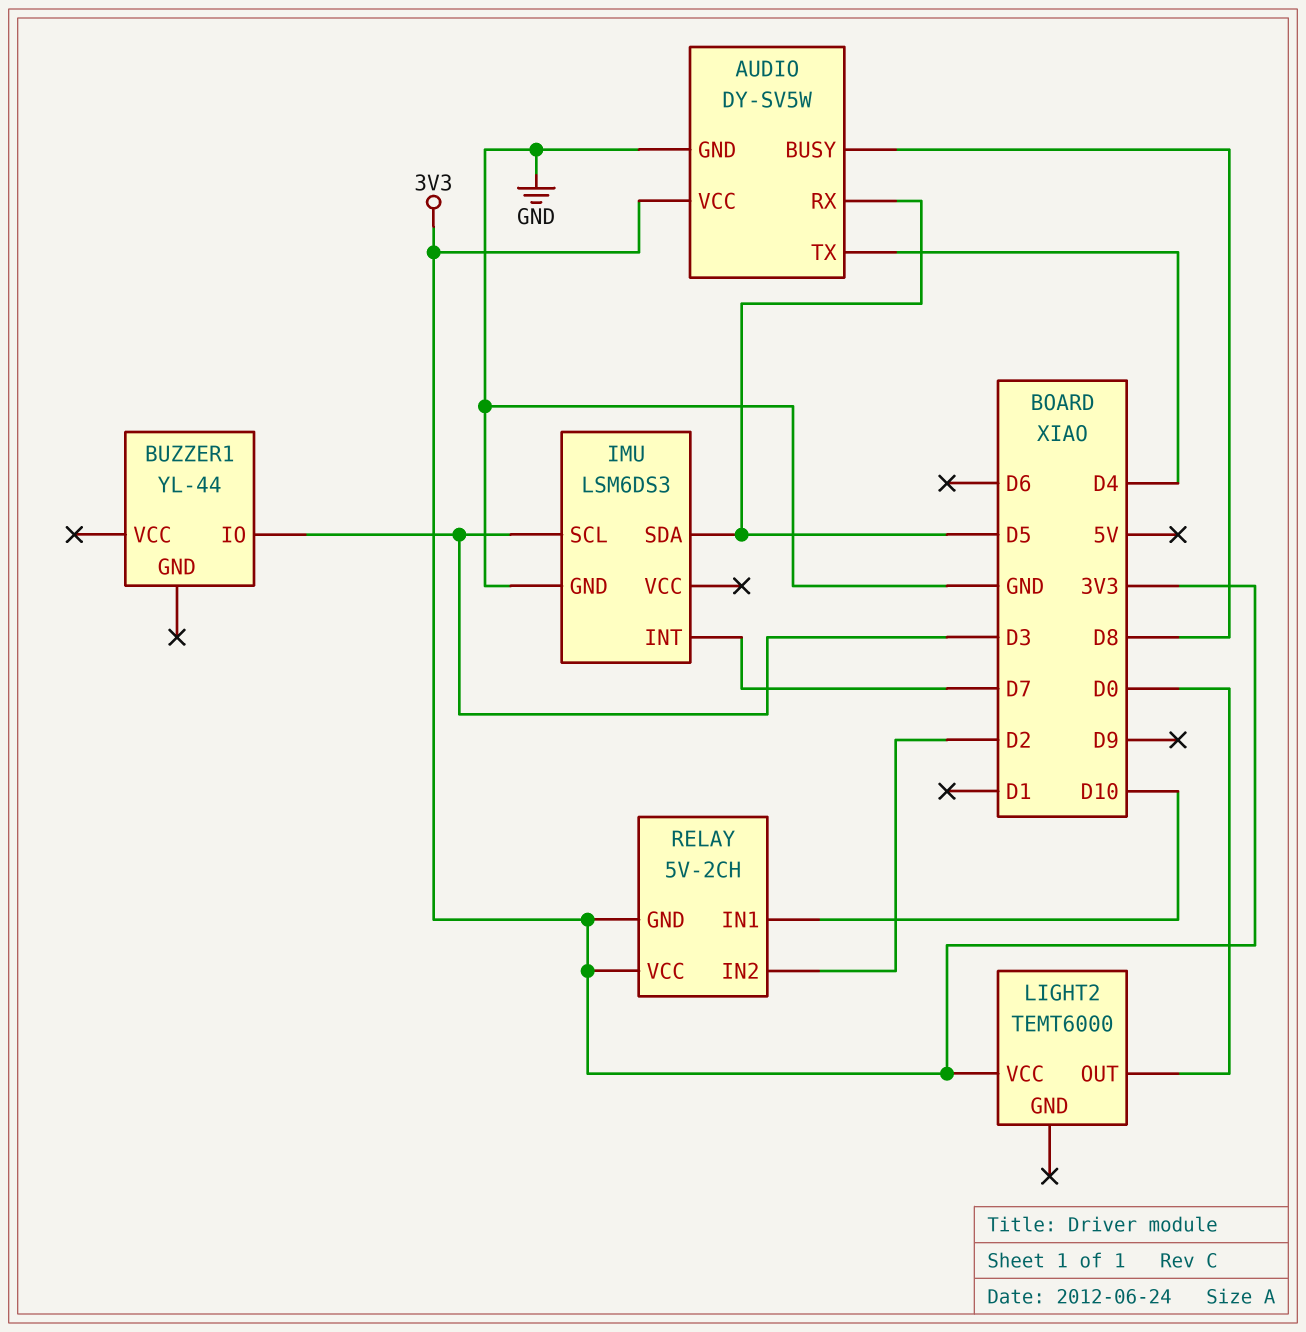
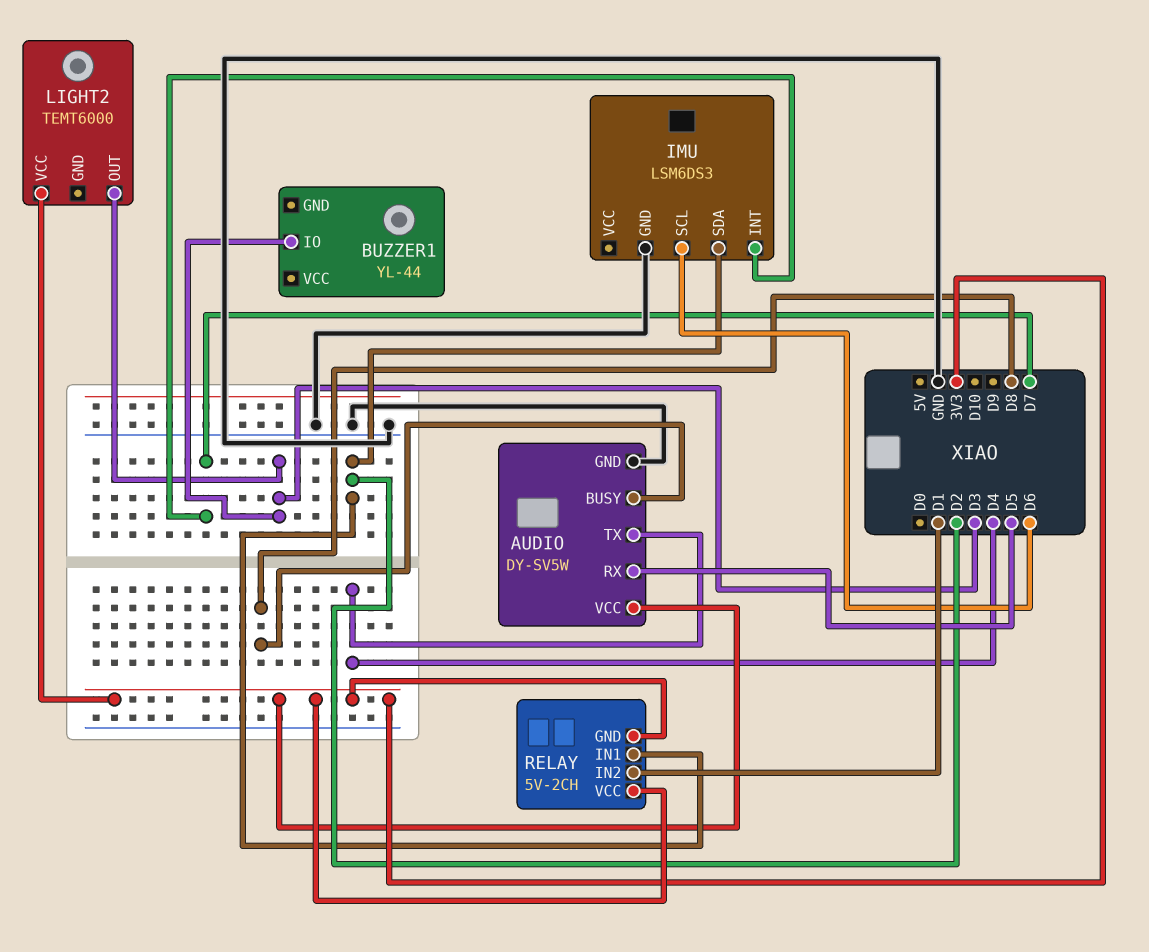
IMU pin SCL: D3 -> D6
IMU pin SDA: D5 -> D2
LIGHT2 pin OUT: D0 -> D3
RELAY pin IN1: D10 -> D2
RELAY pin IN2: D2 -> D1

